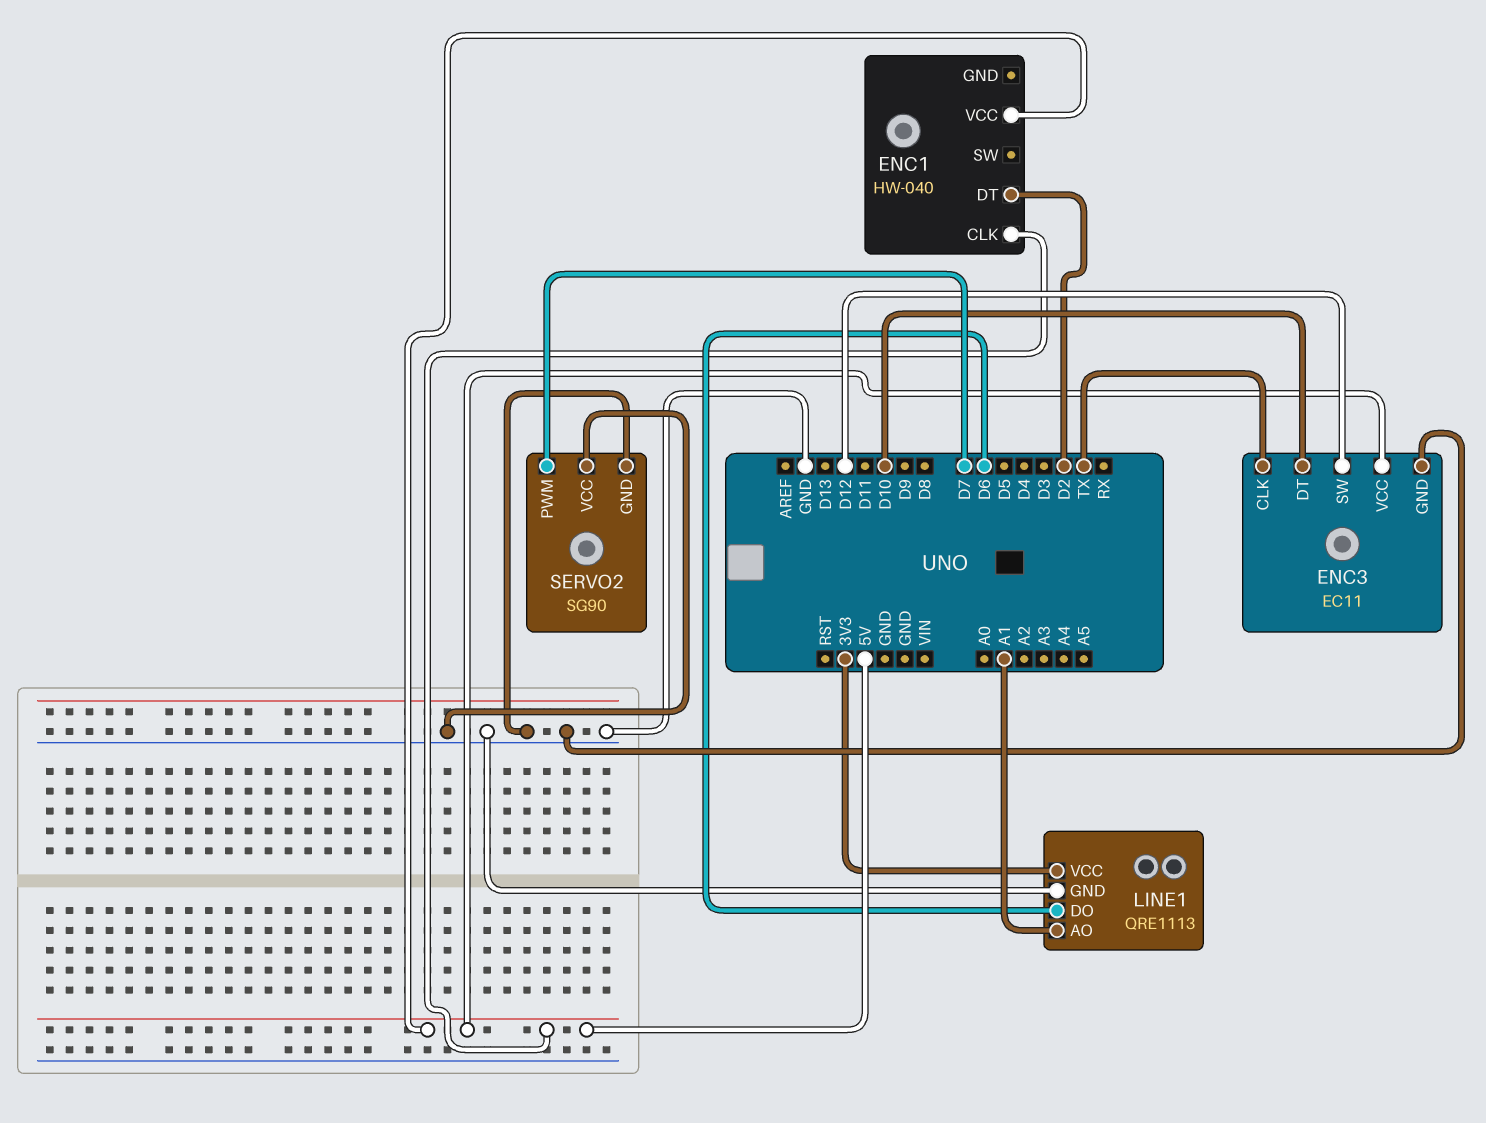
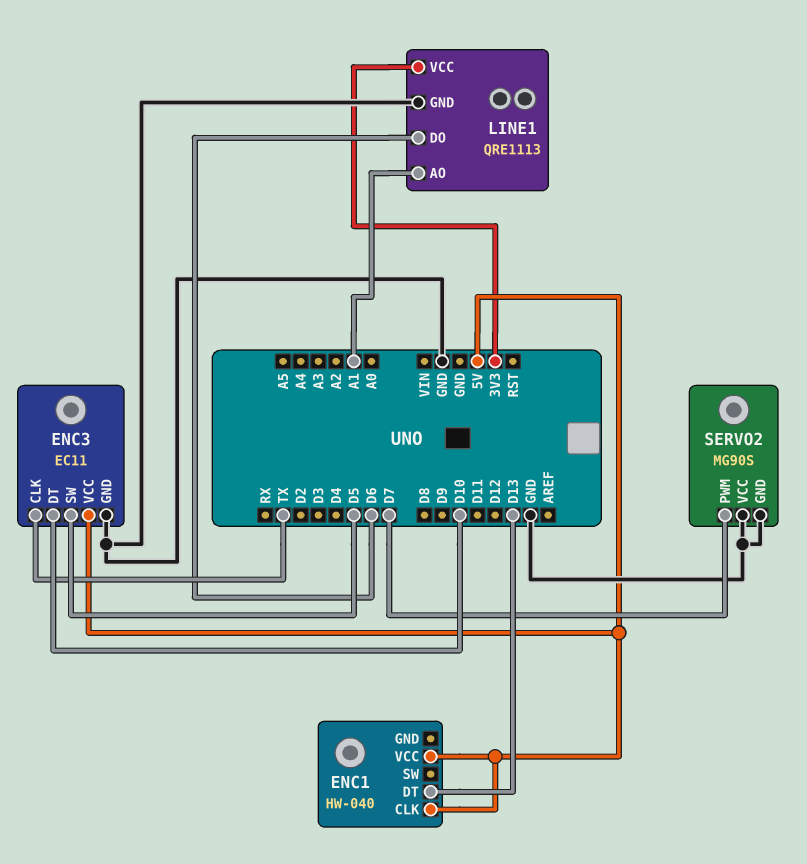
ENC1 pin DT: D2 -> D13
ENC3 pin SW: D12 -> D5
SERVO2: SG90 -> MG90S

